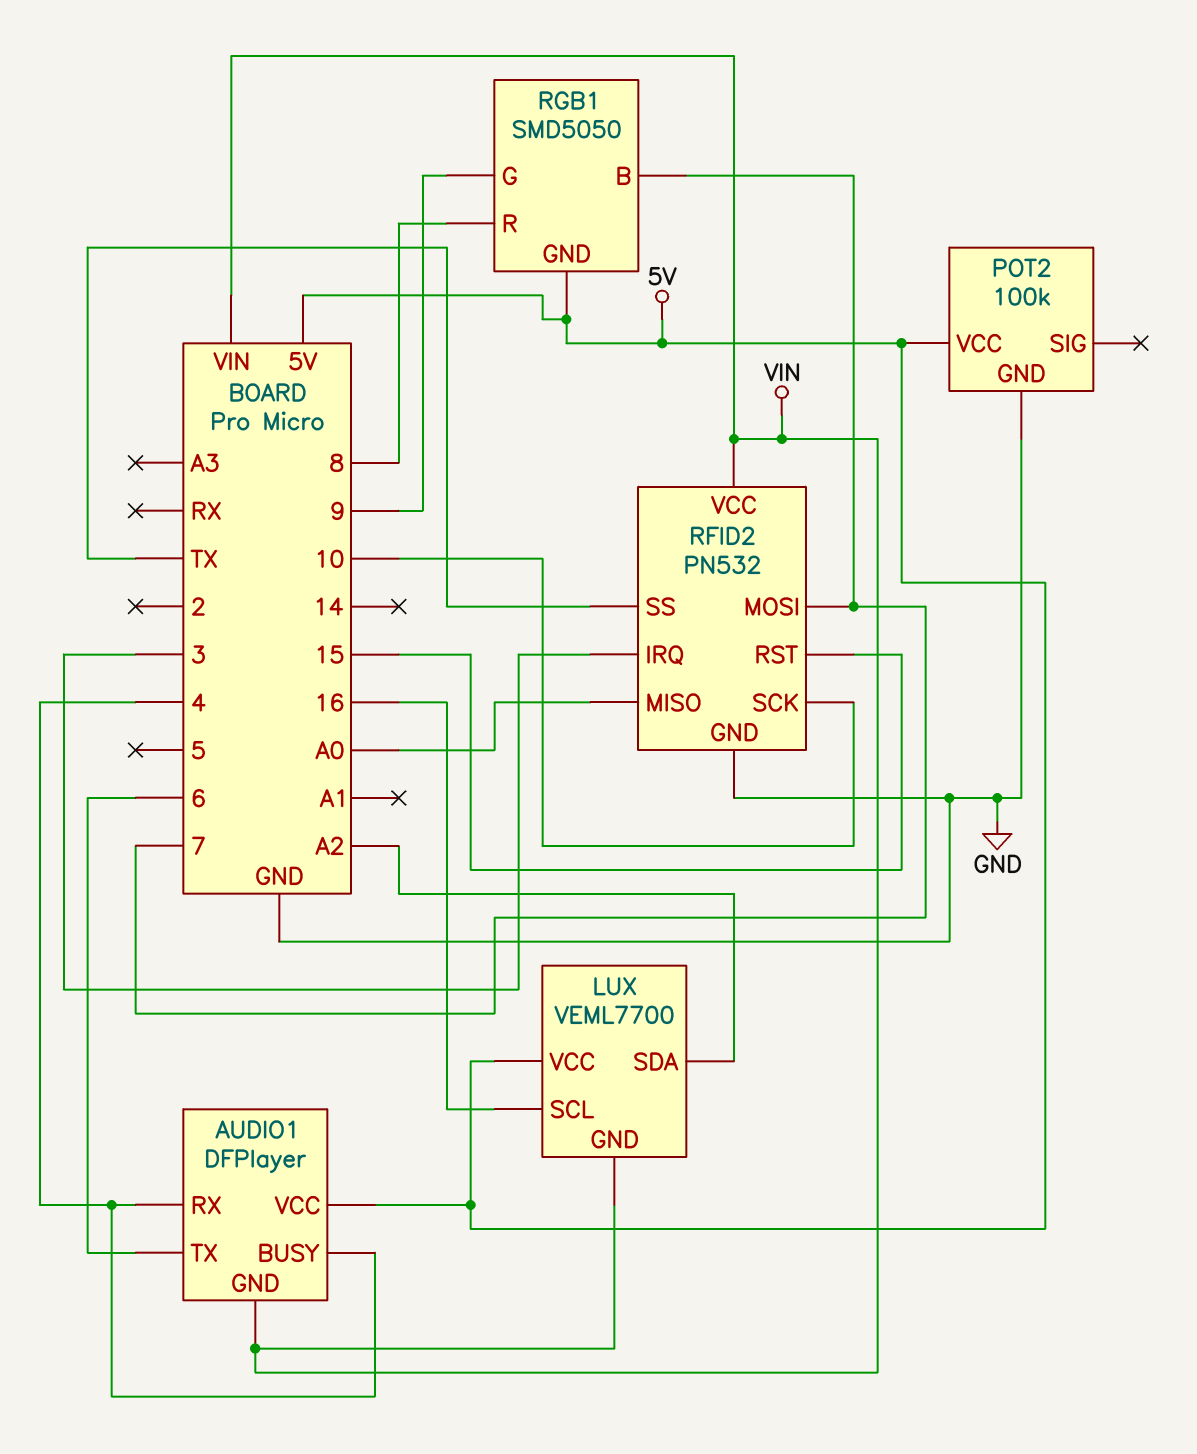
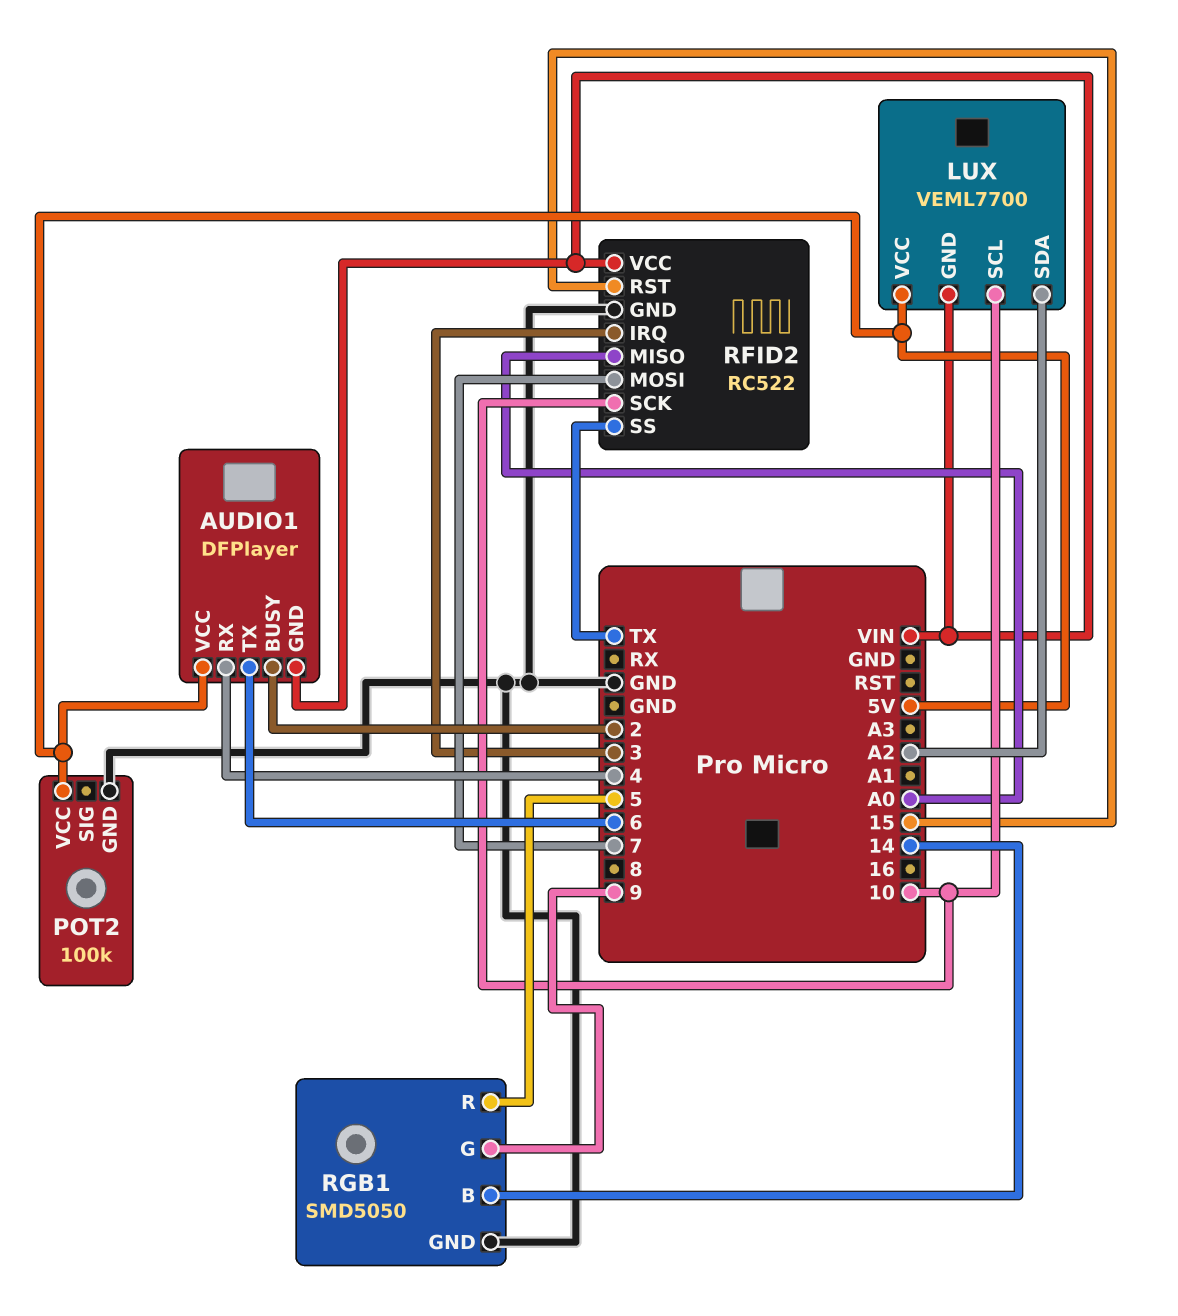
AUDIO1 pin BUSY: 4 -> 2
LUX pin SCL: 16 -> 10
RFID2: PN532 -> RC522
RGB1 pin B: 7 -> 14
RGB1 pin GND: 5V -> GND
RGB1 pin R: 8 -> 5

